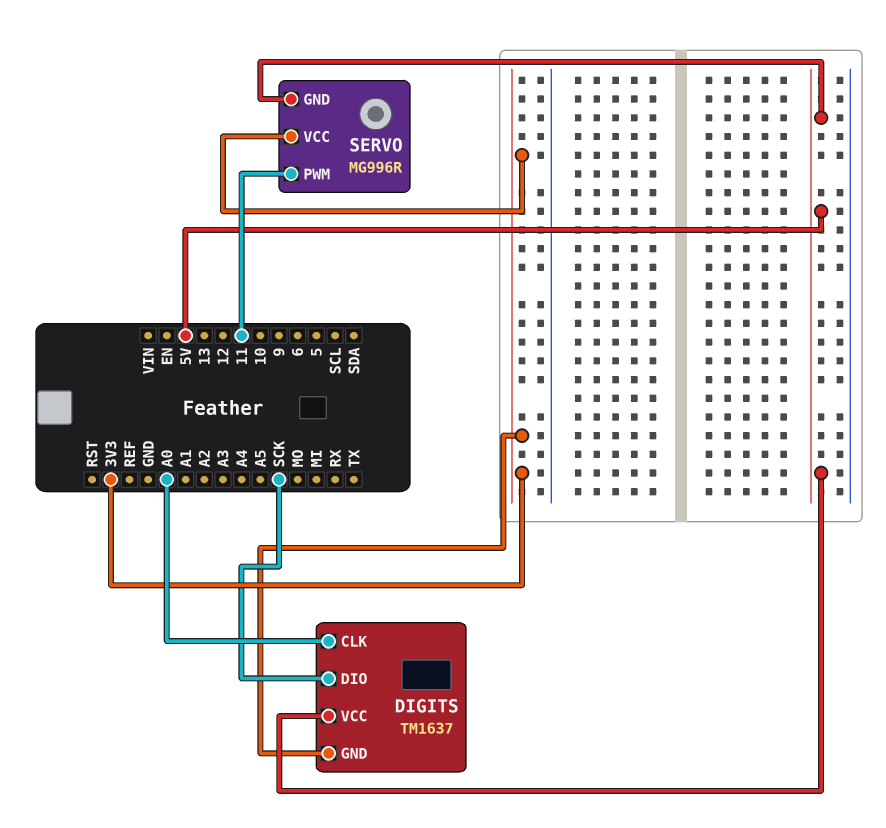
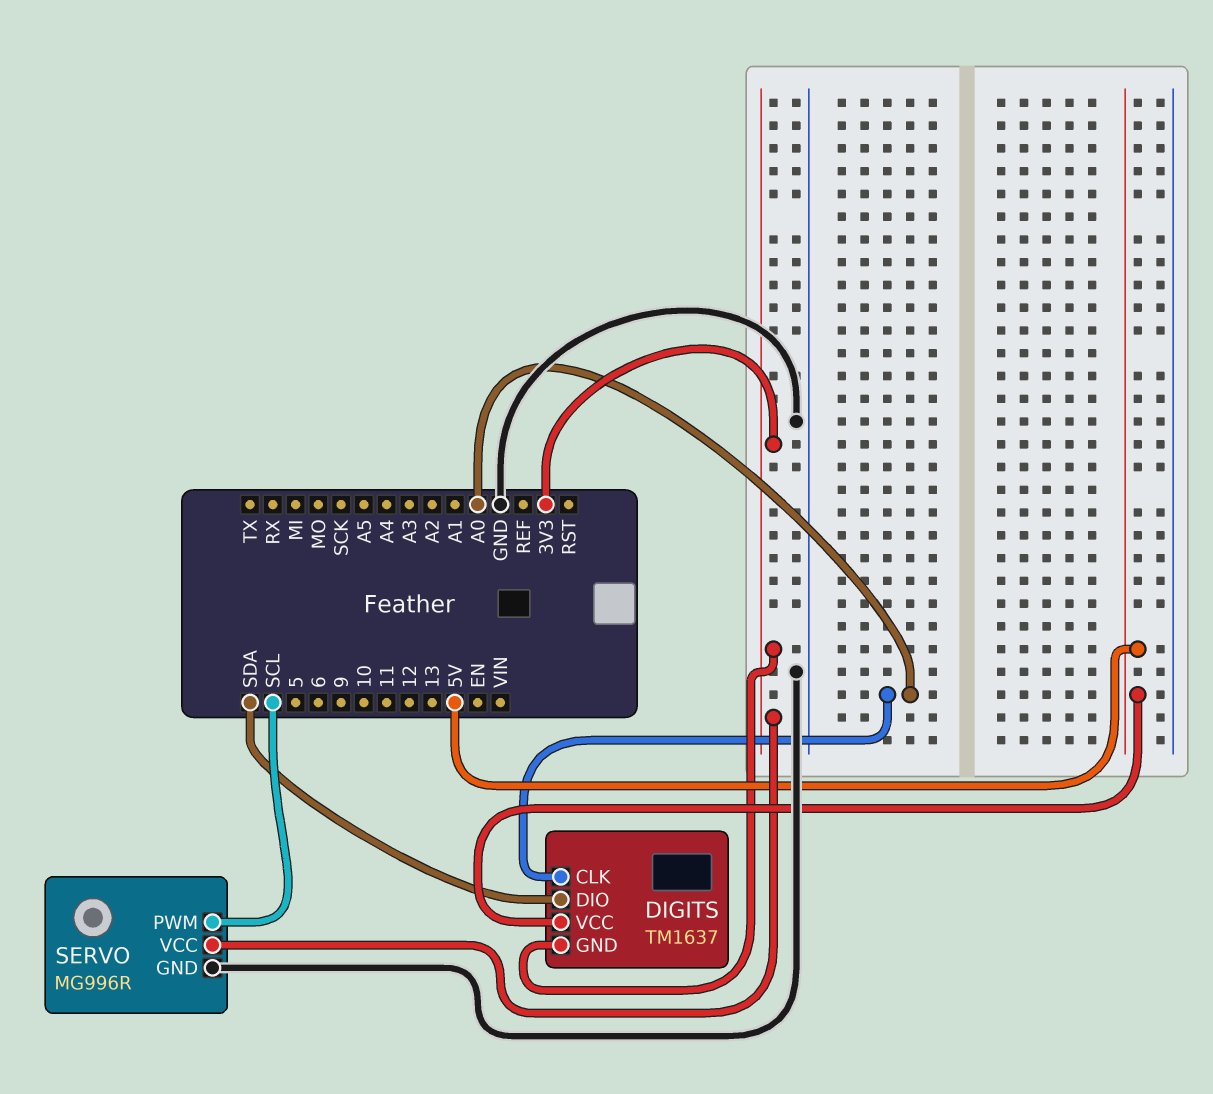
DIGITS pin DIO: SCK -> SDA
SERVO pin GND: 5V -> GND
SERVO pin PWM: 11 -> SCL

